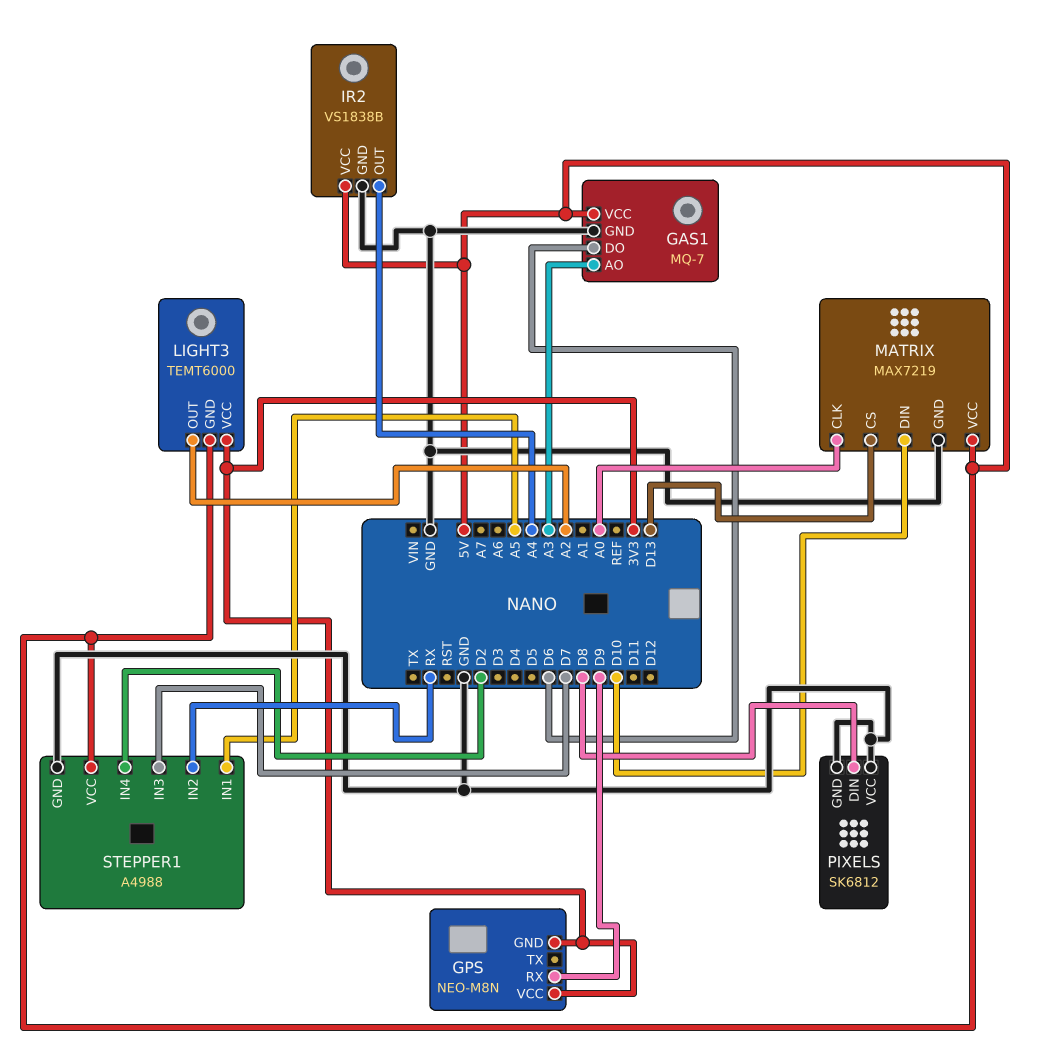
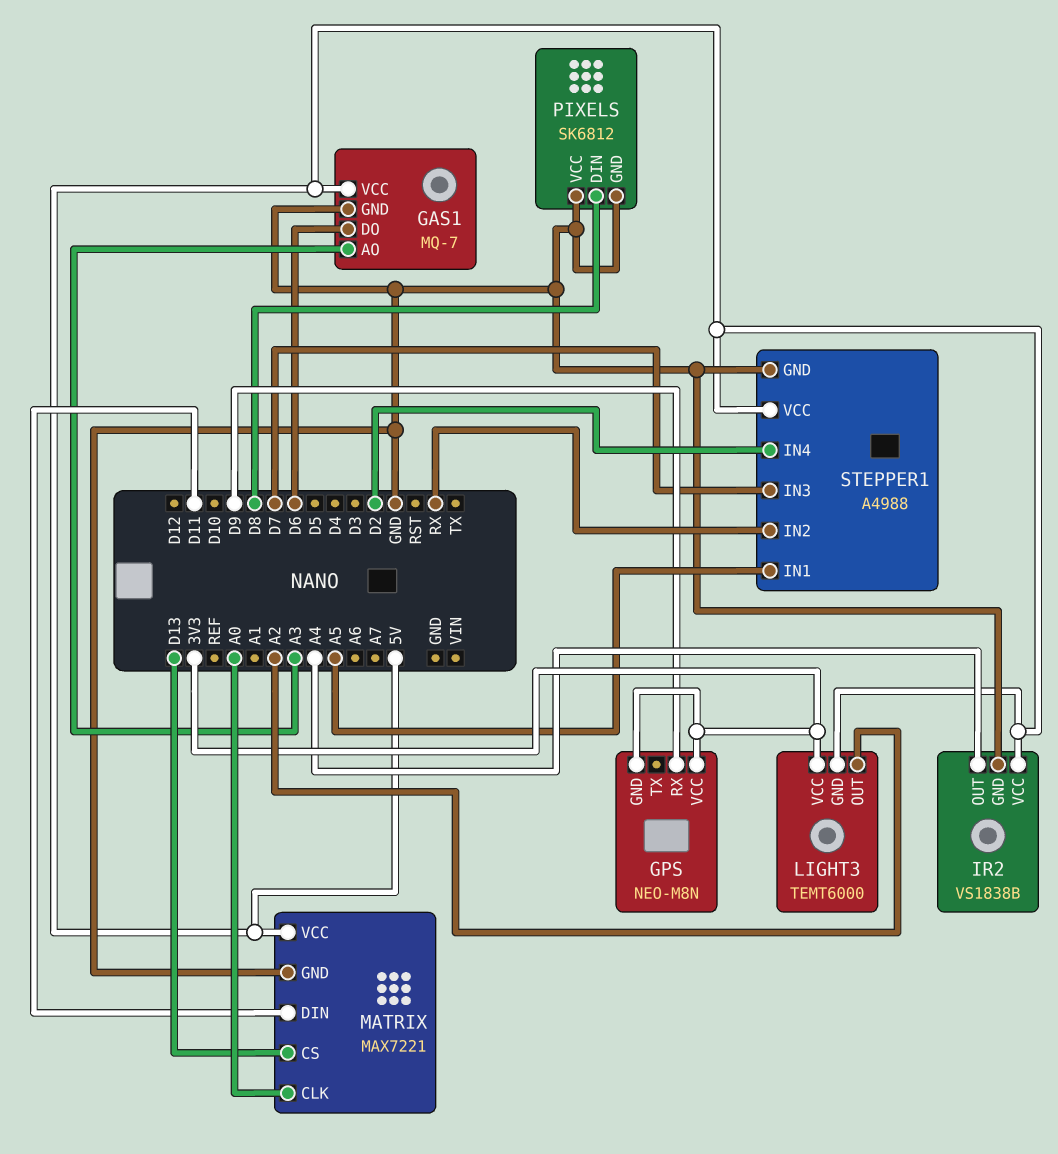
MATRIX: MAX7219 -> MAX7221
MATRIX pin DIN: D10 -> D11

